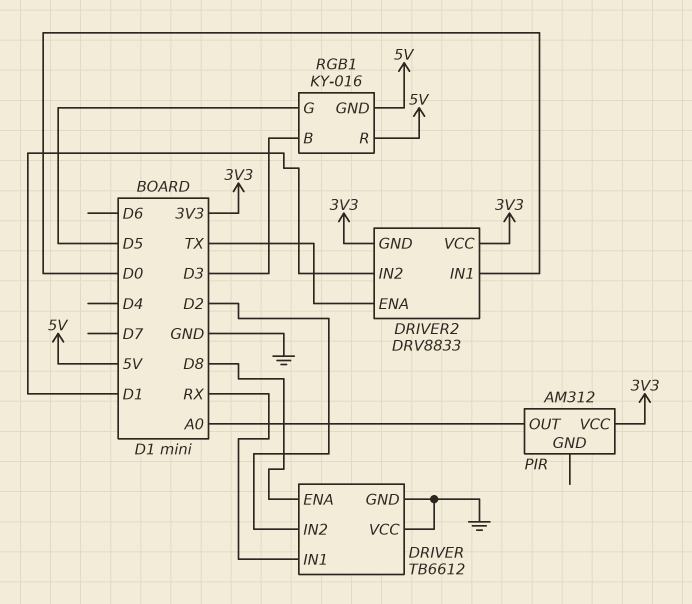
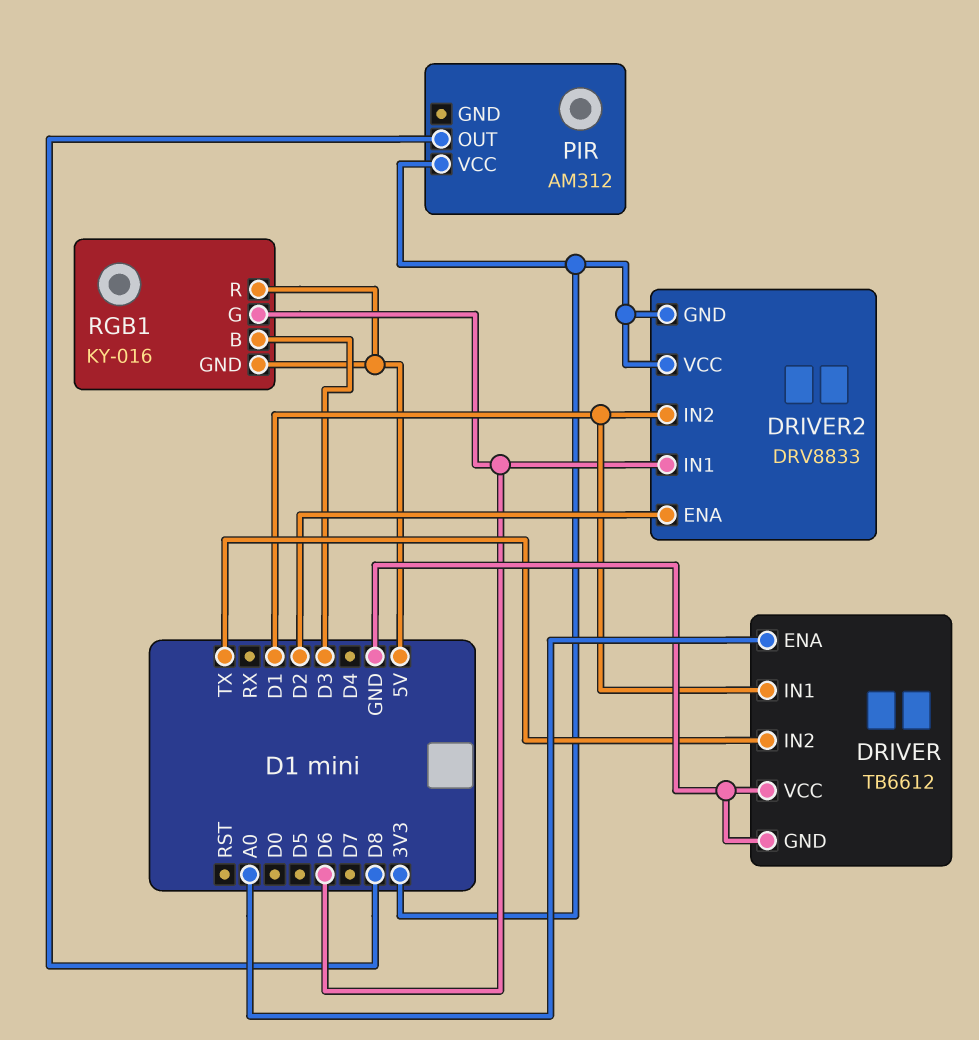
DRIVER pin ENA: D8 -> A0
DRIVER pin IN1: RX -> D1
DRIVER pin IN2: D2 -> TX
DRIVER2 pin ENA: TX -> D2
DRIVER2 pin IN1: D0 -> D6
PIR pin OUT: A0 -> D8
RGB1 pin G: D5 -> D6

